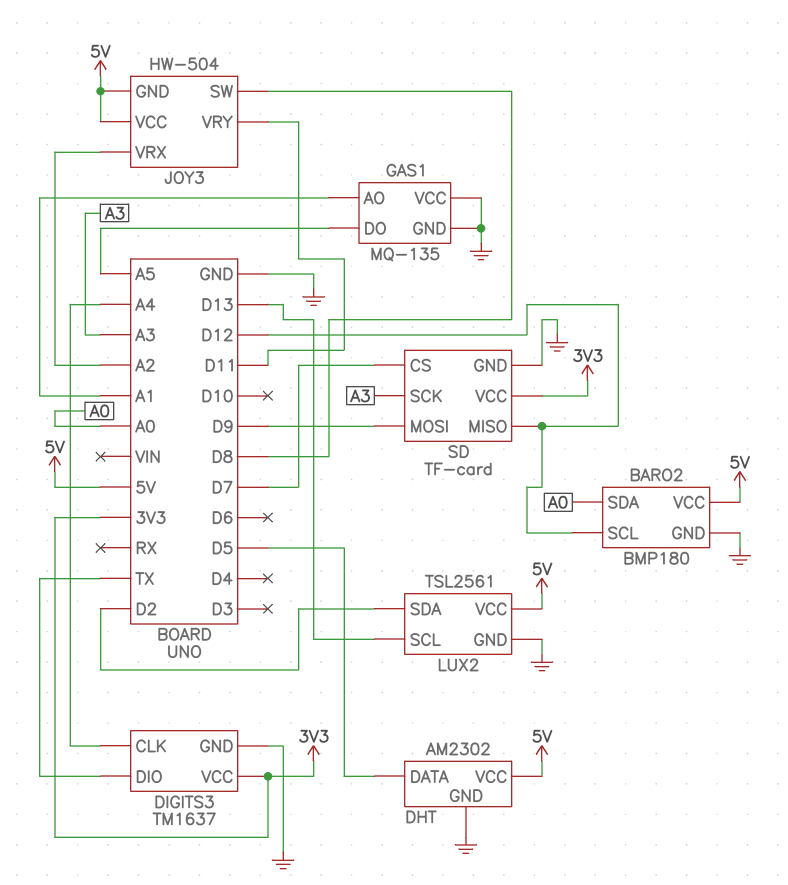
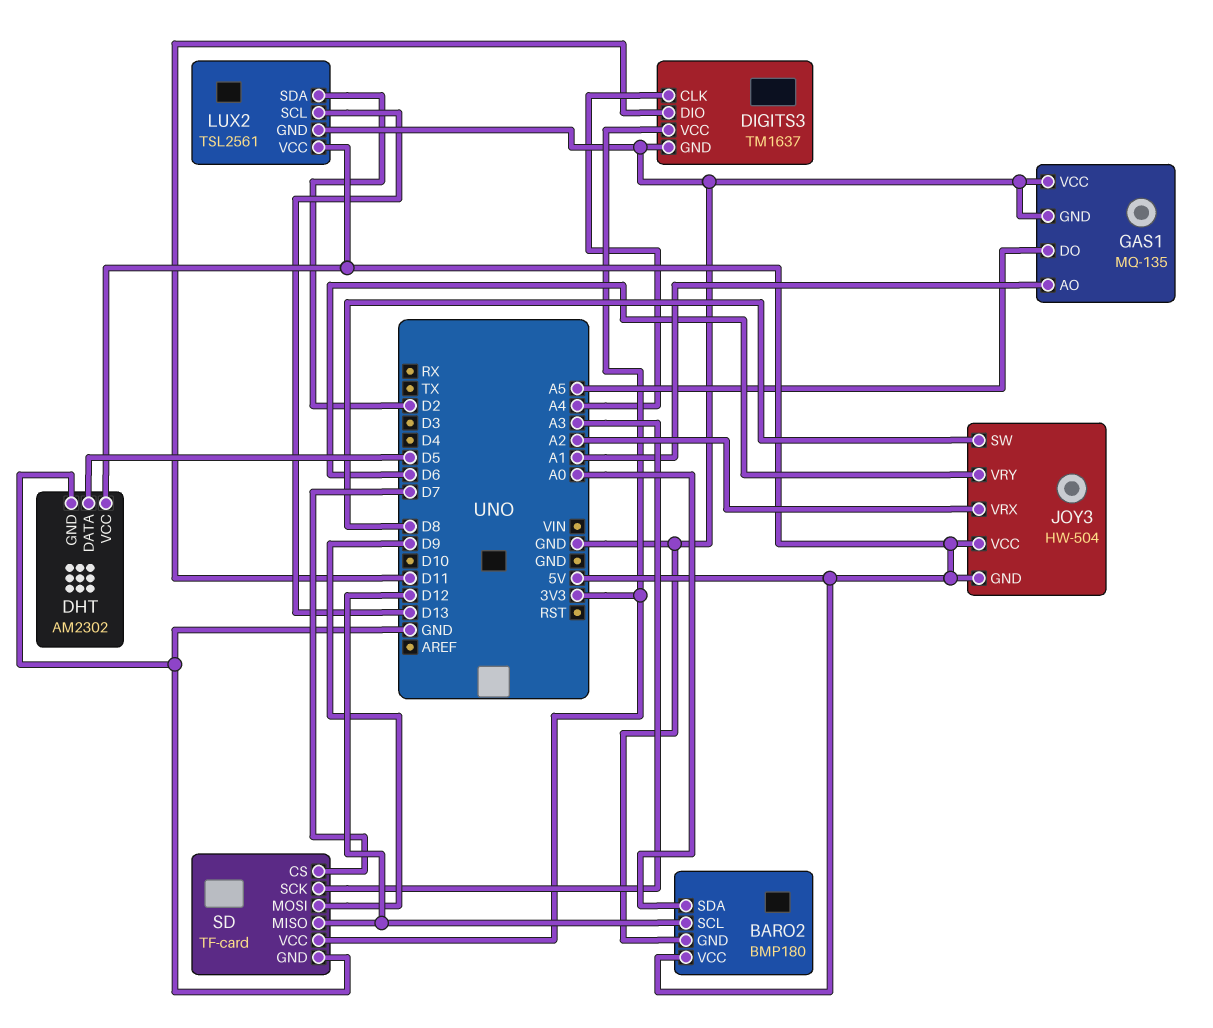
DIGITS3 pin DIO: TX -> D11
JOY3 pin VRY: D11 -> D6

